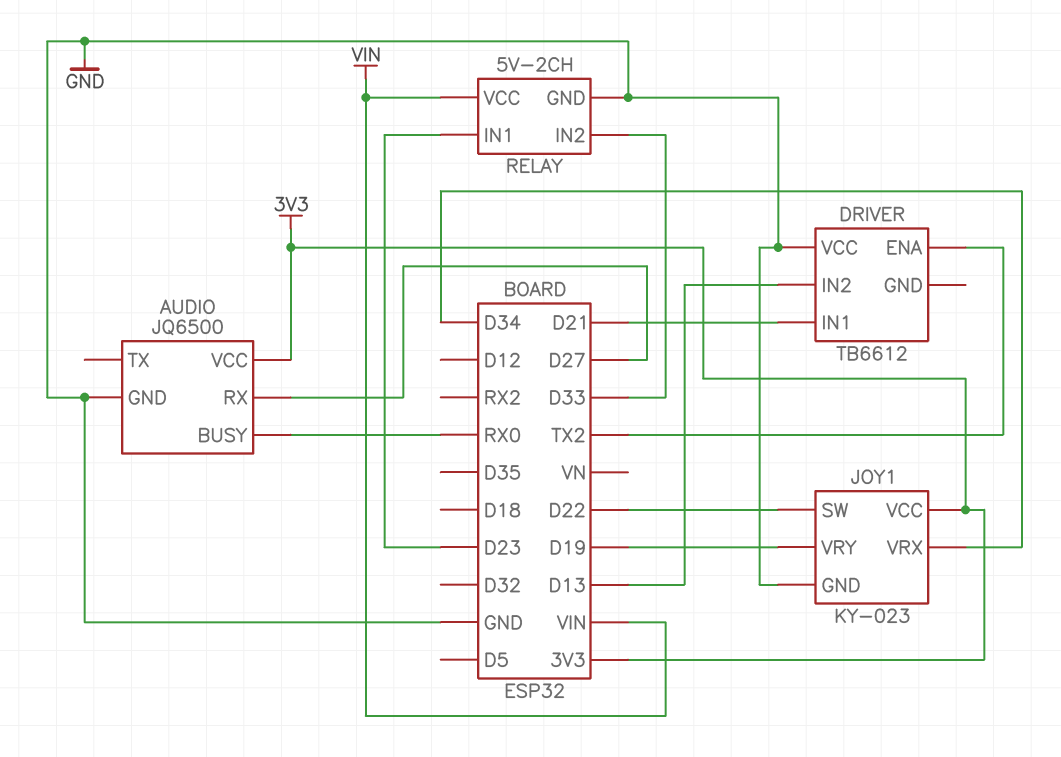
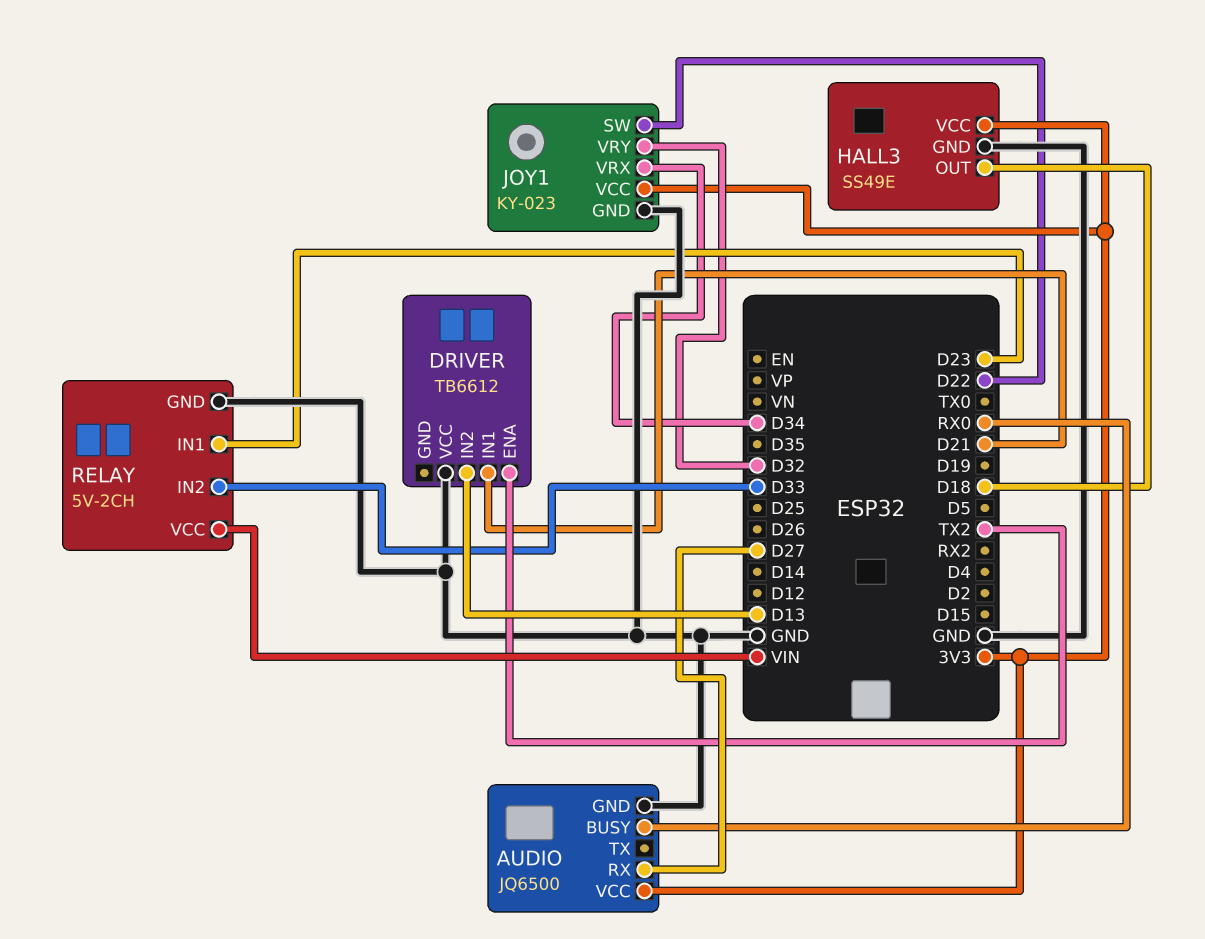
HALL3: none -> SS49E
HALL3 pin GND: none -> GND
HALL3 pin OUT: none -> D18
HALL3 pin VCC: none -> 3V3
JOY1 pin VRY: D19 -> D32

